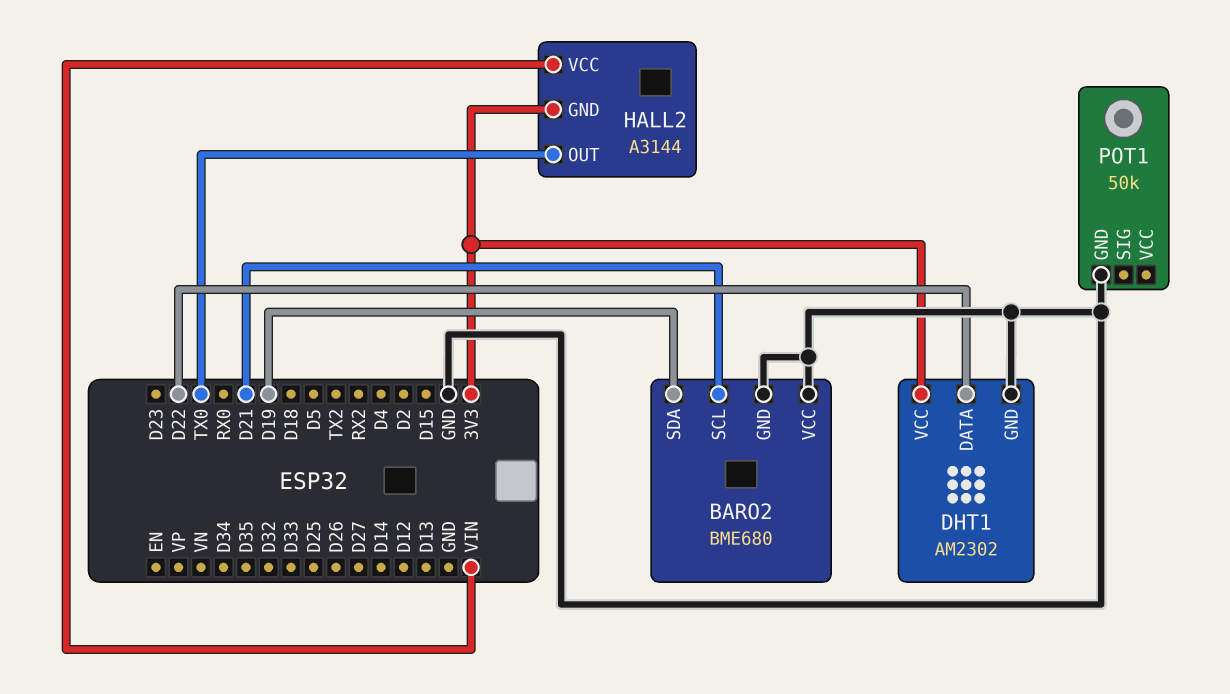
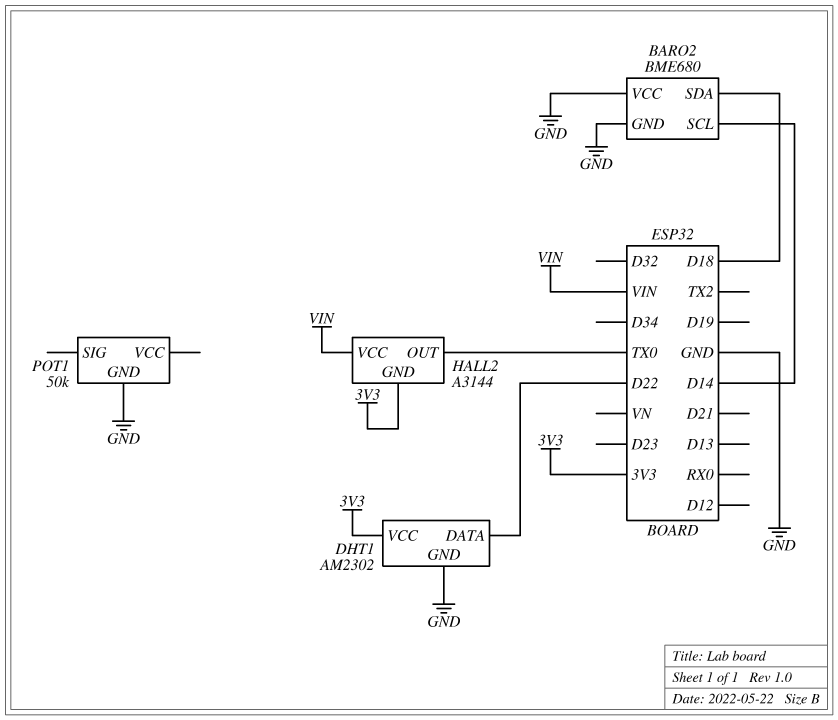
BARO2 pin SCL: D21 -> D14
BARO2 pin SDA: D19 -> D18

